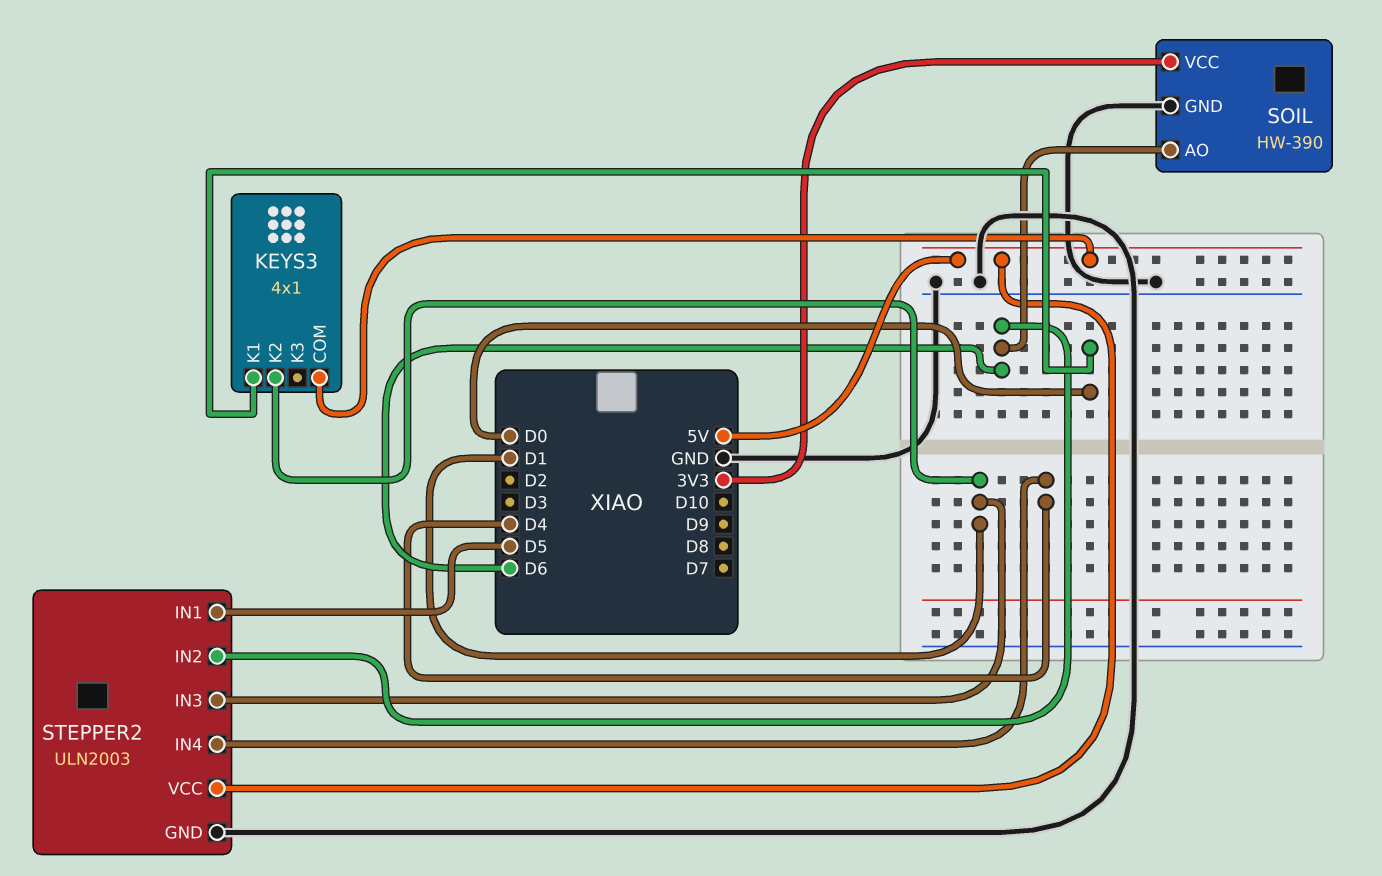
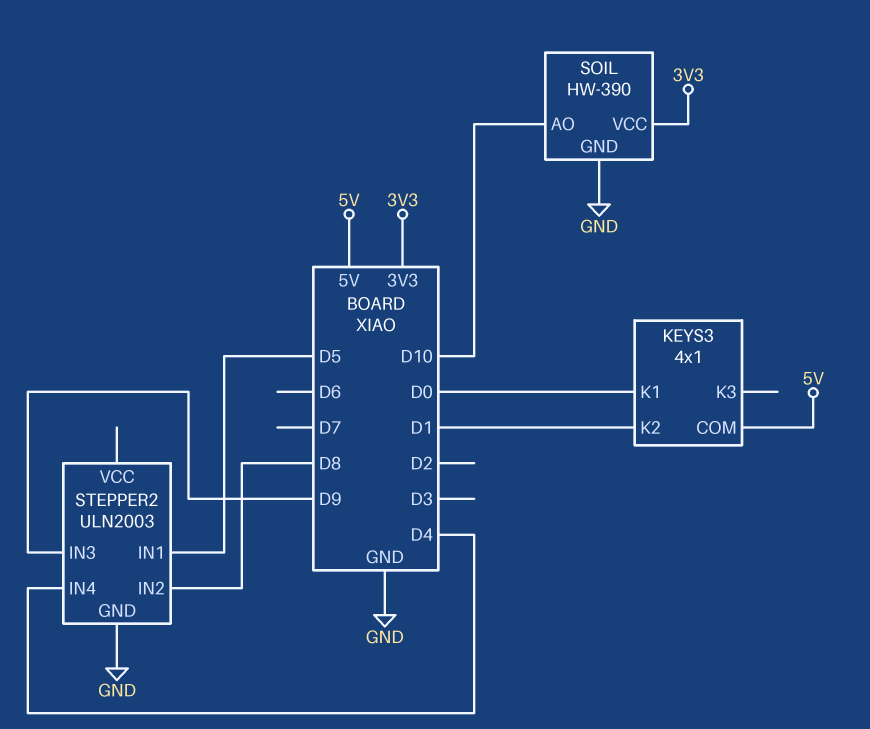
SOIL pin AO: D6 -> D10
STEPPER2 pin IN2: D6 -> D8
STEPPER2 pin IN3: D1 -> D9
STEPPER2 pin VCC: 5V -> none

